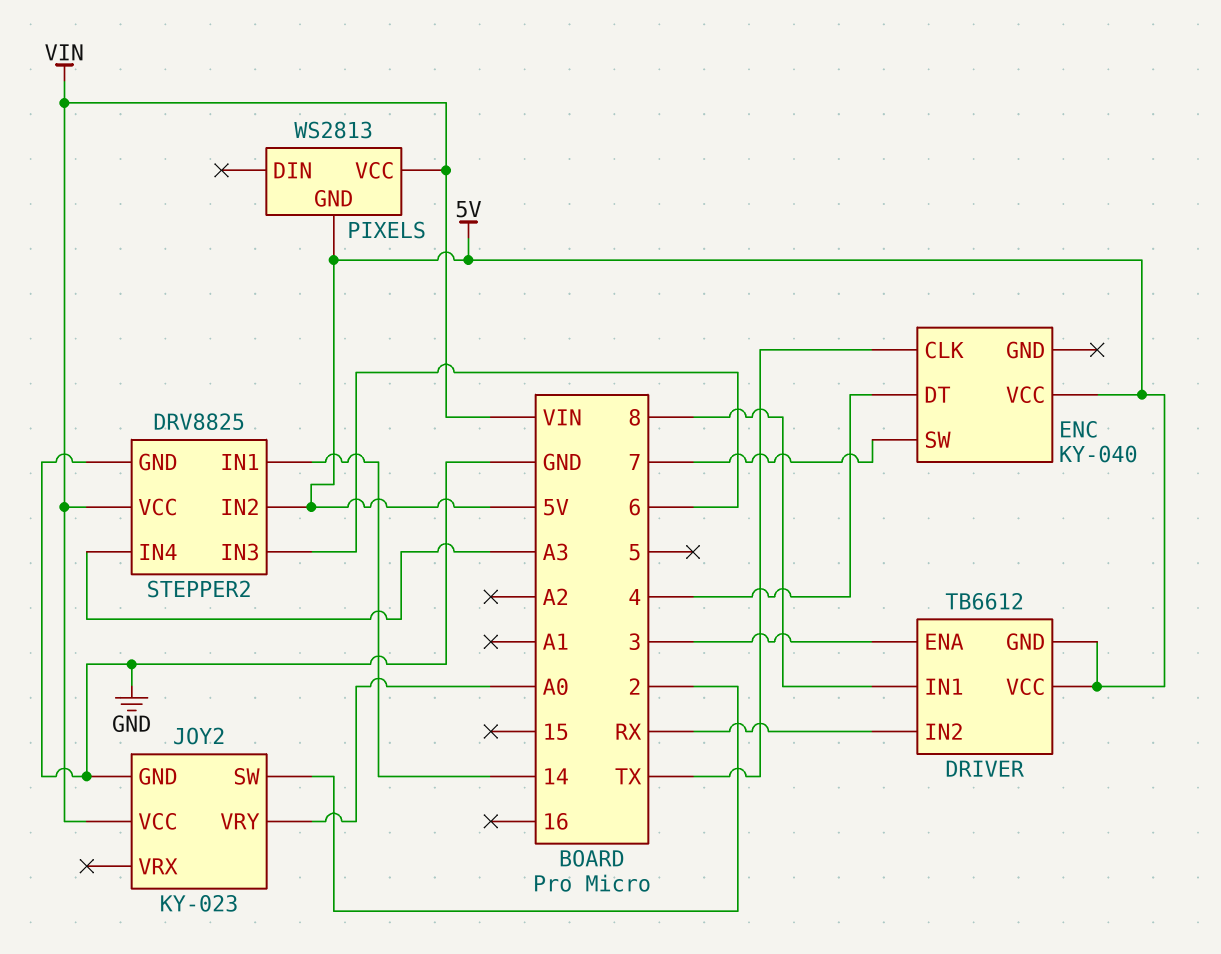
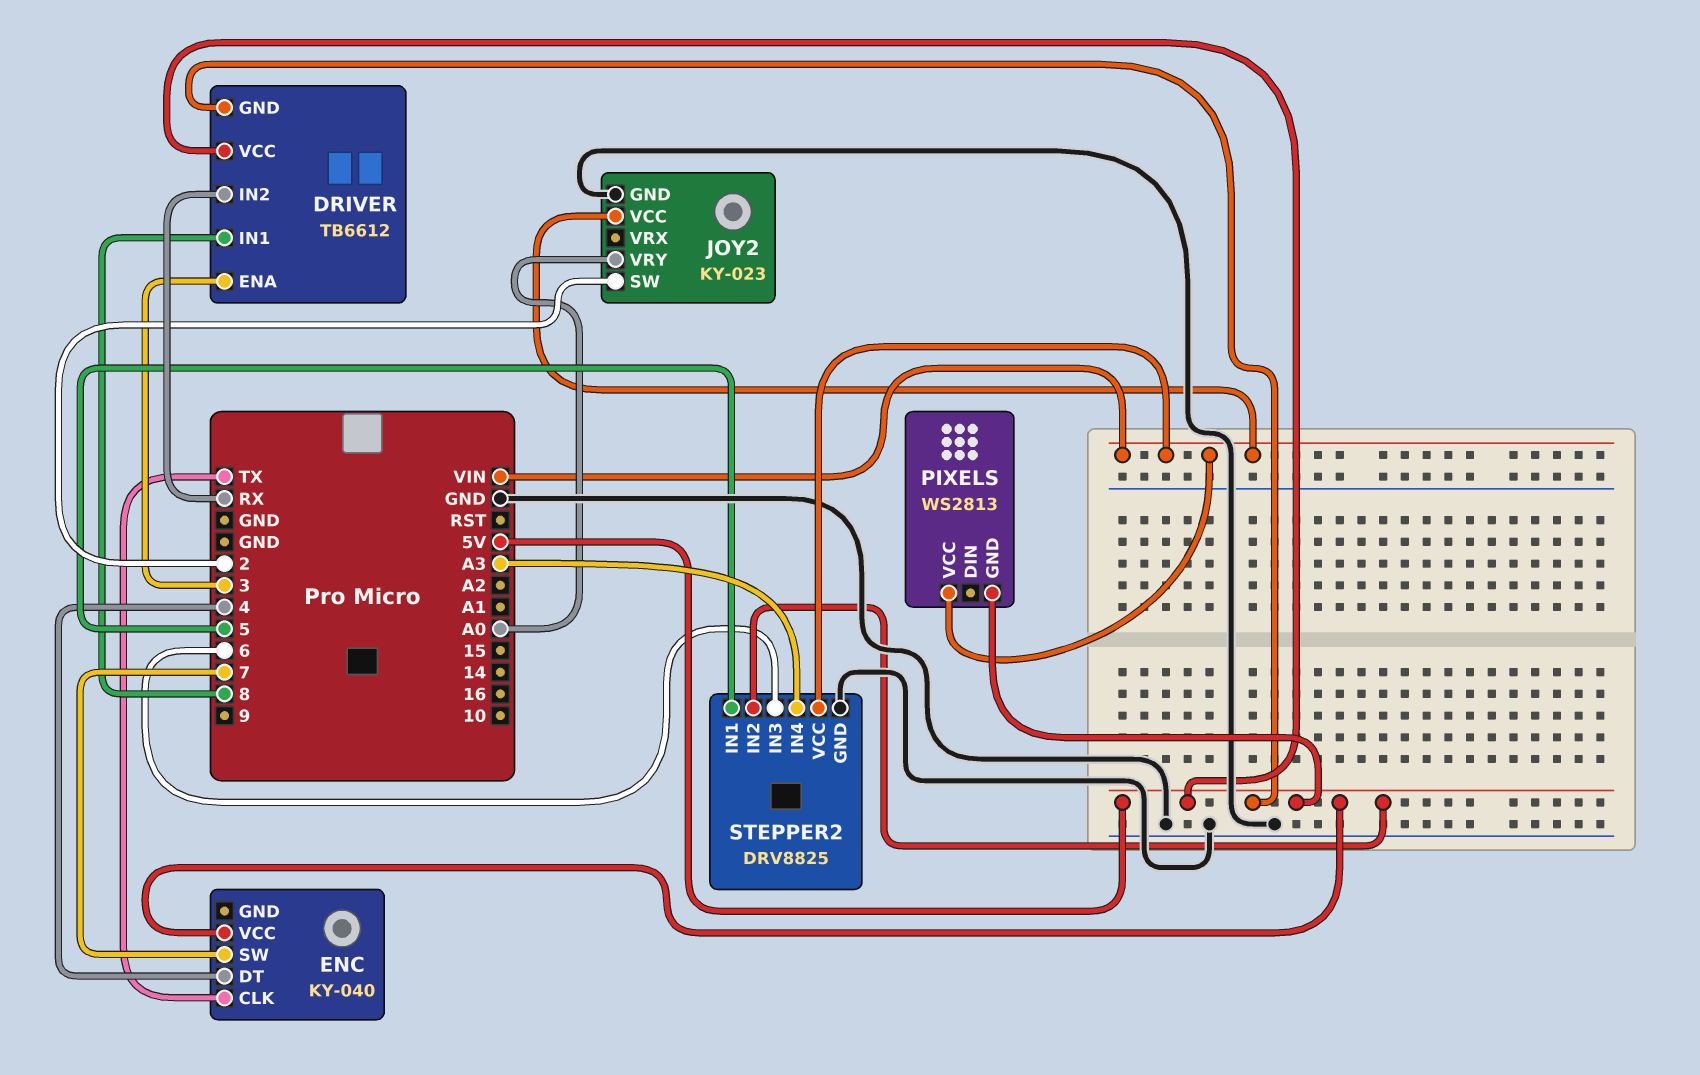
STEPPER2 pin IN1: 14 -> 5

